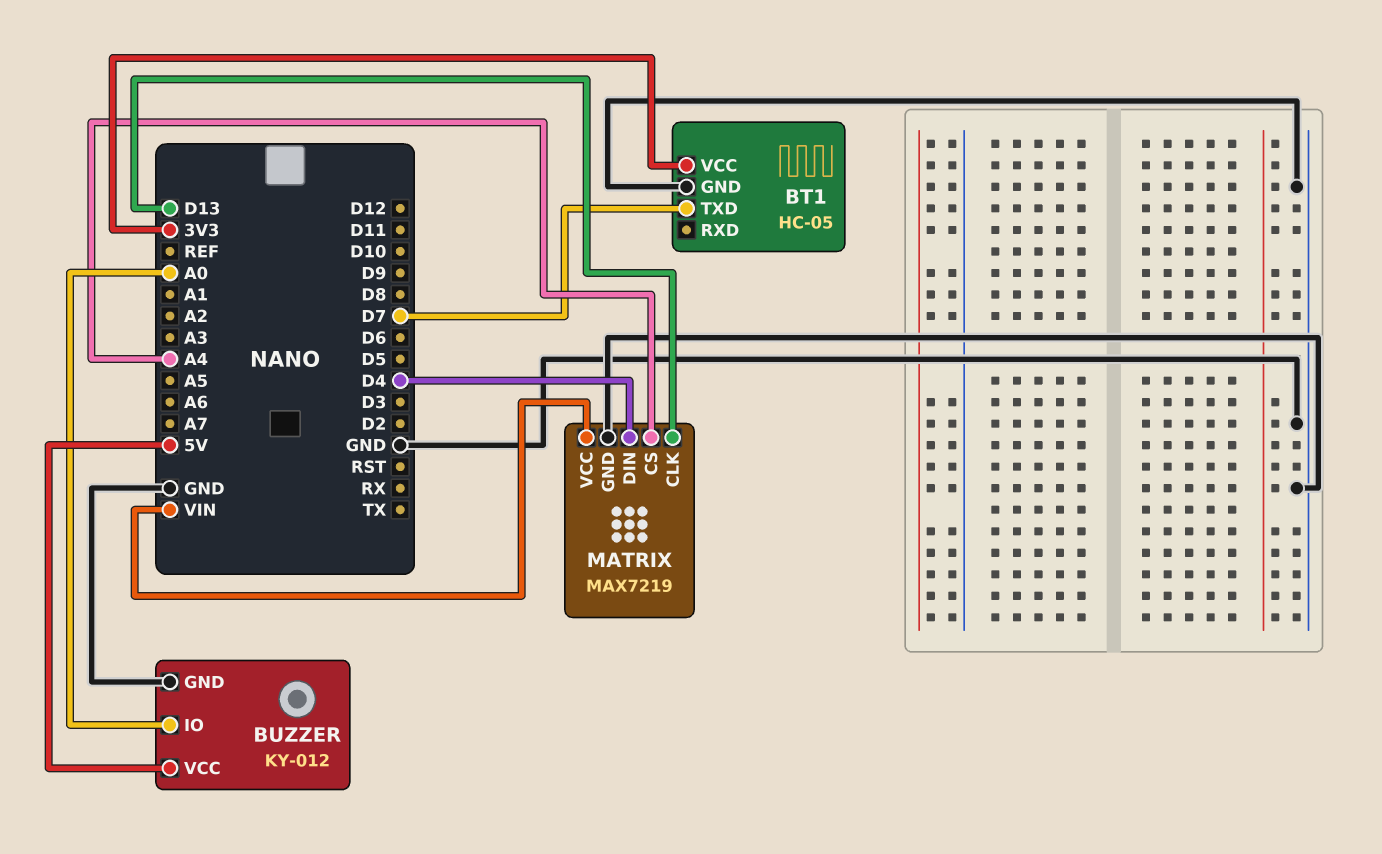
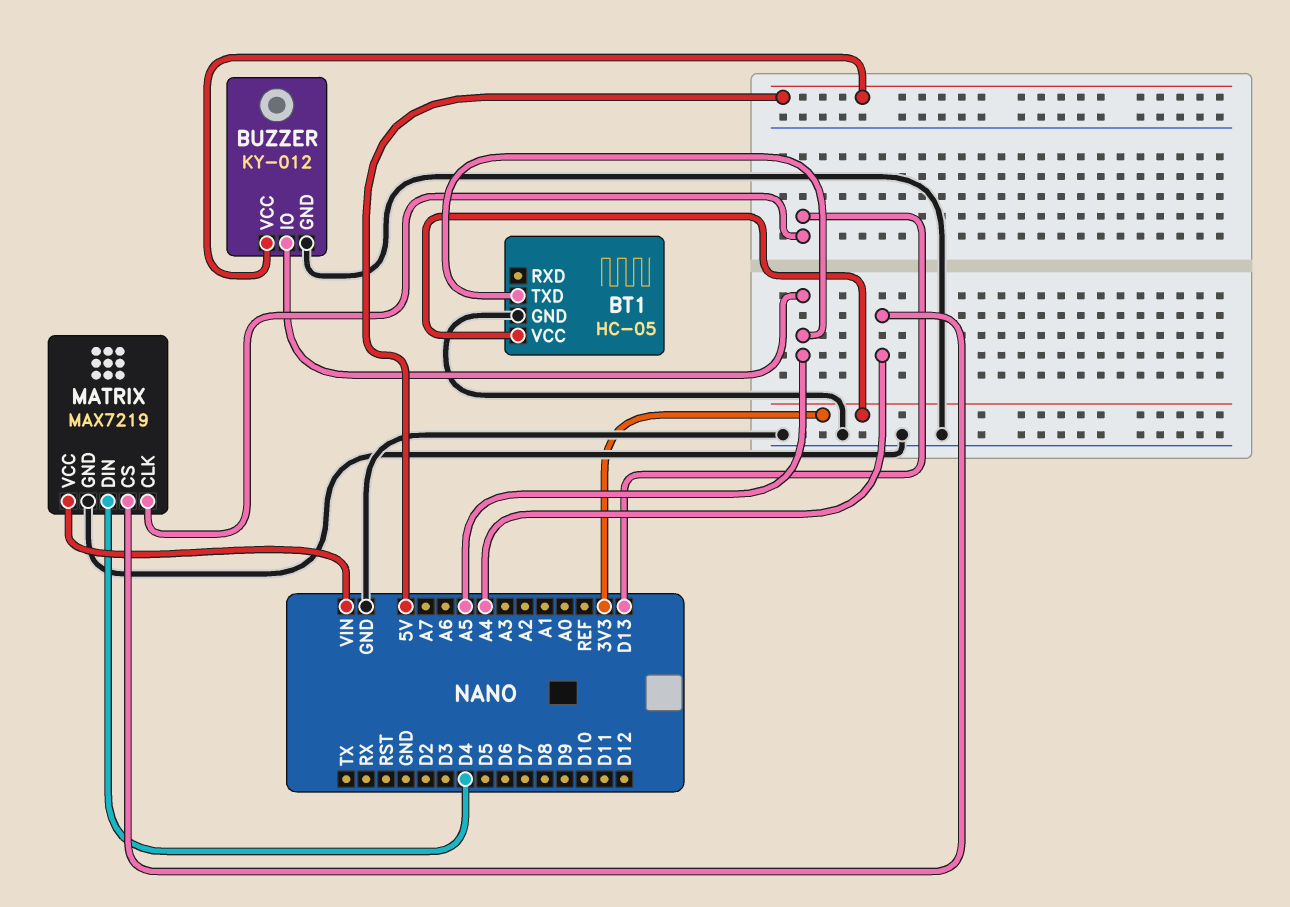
BT1 pin TXD: D7 -> A5
BUZZER pin IO: A0 -> A5

